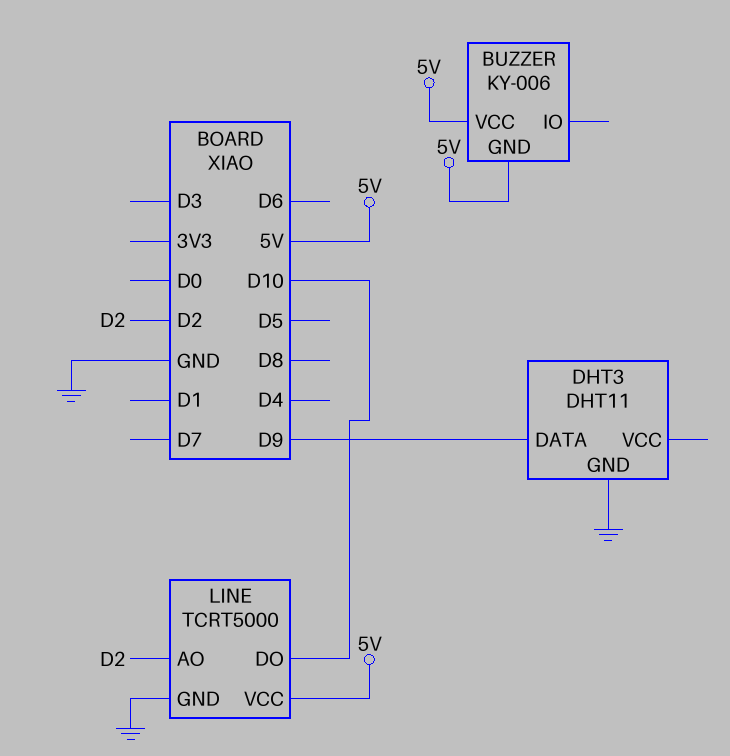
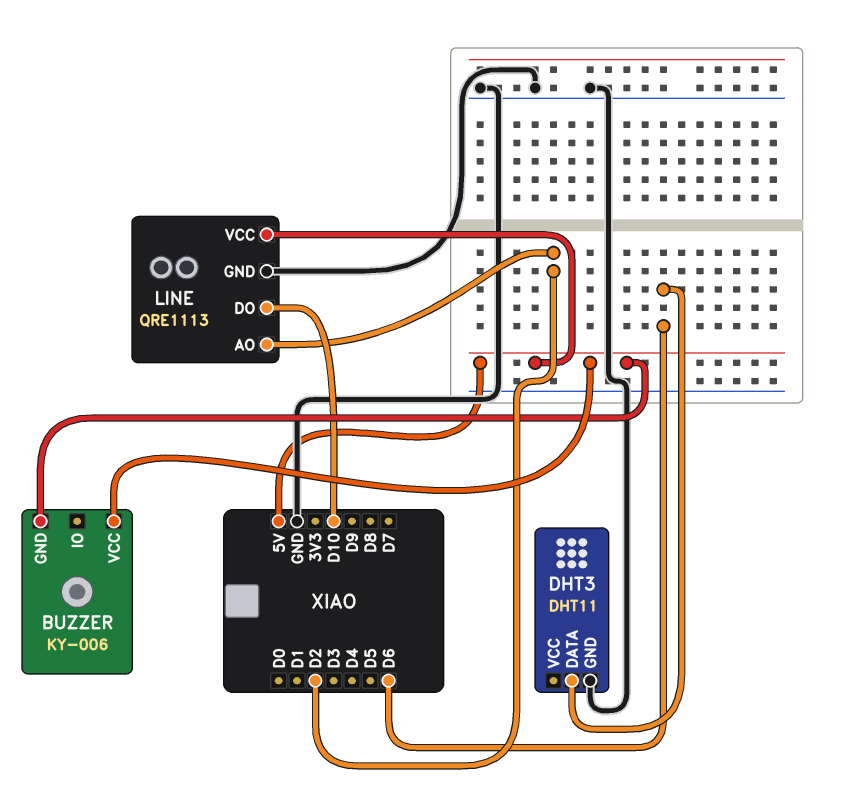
DHT3 pin DATA: D9 -> D6
LINE: TCRT5000 -> QRE1113

